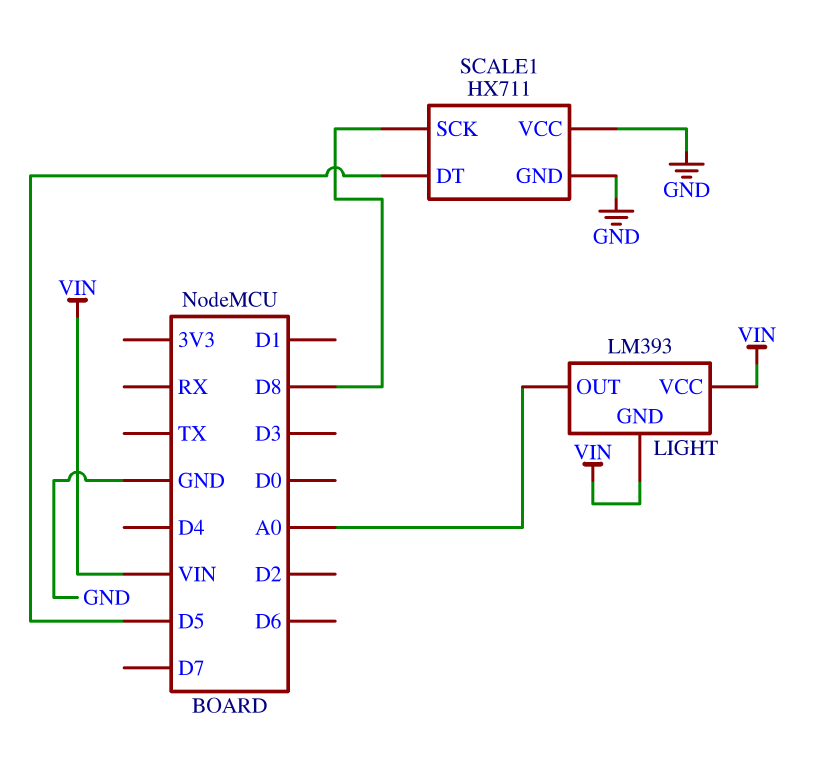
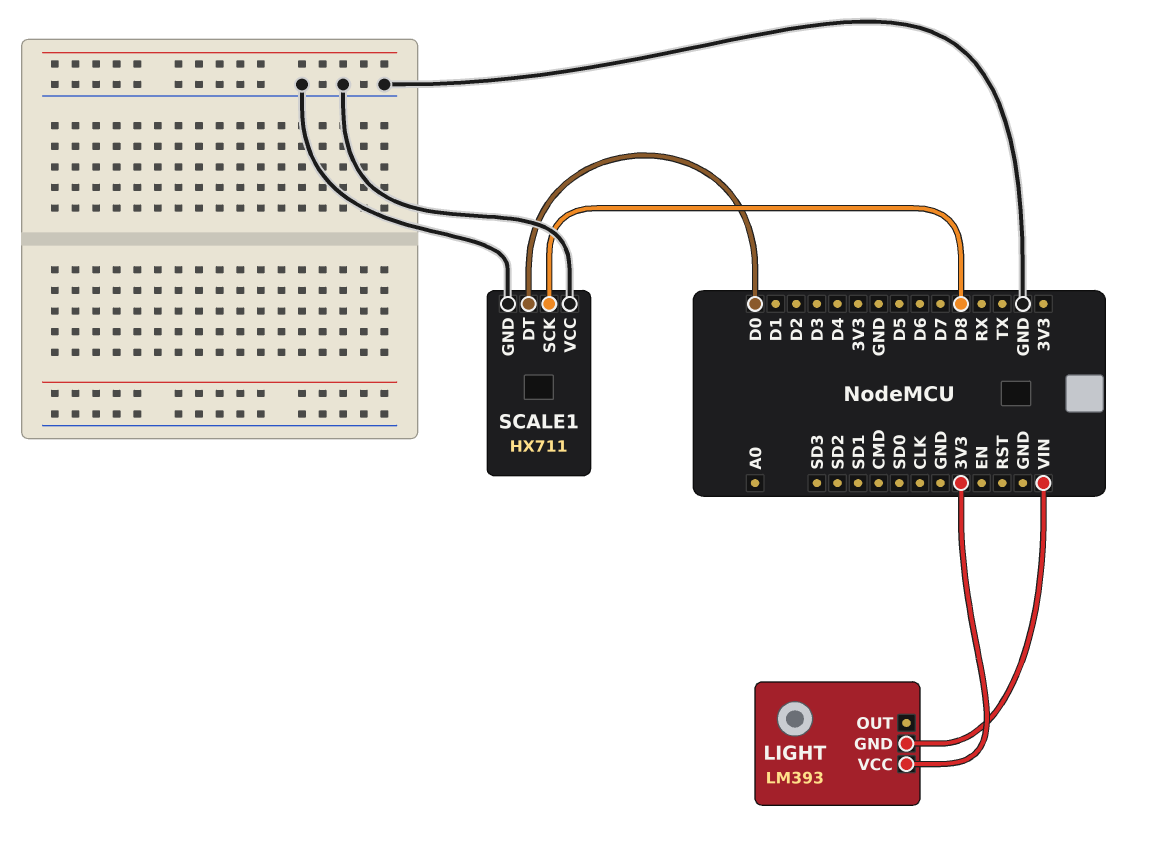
LIGHT pin OUT: A0 -> none
LIGHT pin VCC: VIN -> 3V3
SCALE1 pin DT: D5 -> D0

